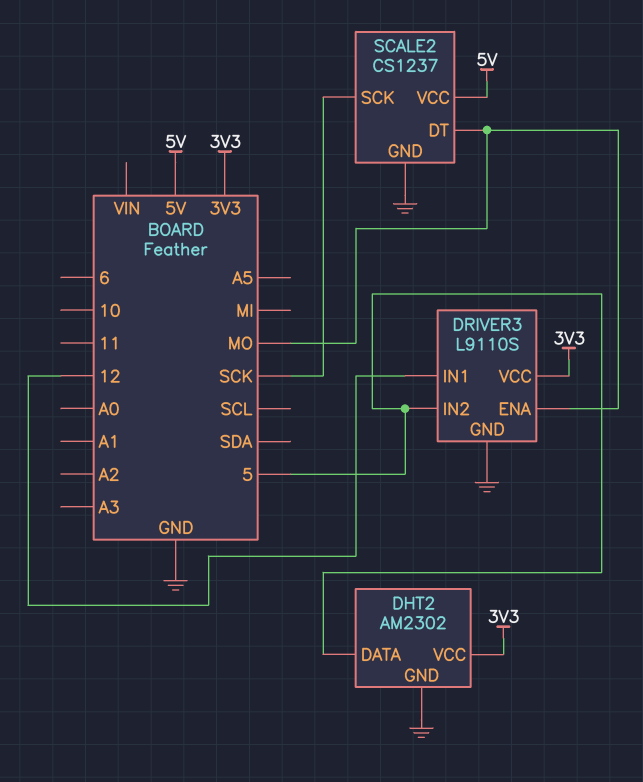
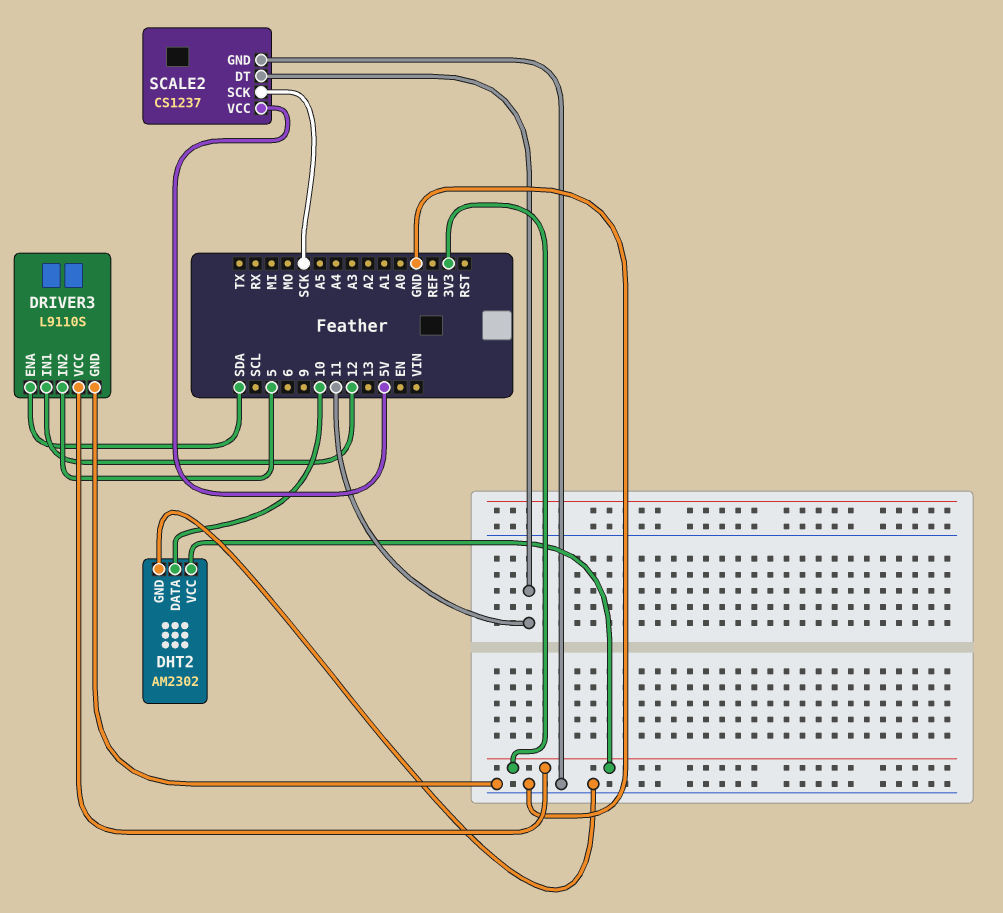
DHT2 pin DATA: 5 -> 10
DRIVER3 pin ENA: MO -> SDA
SCALE2 pin DT: MO -> 11

